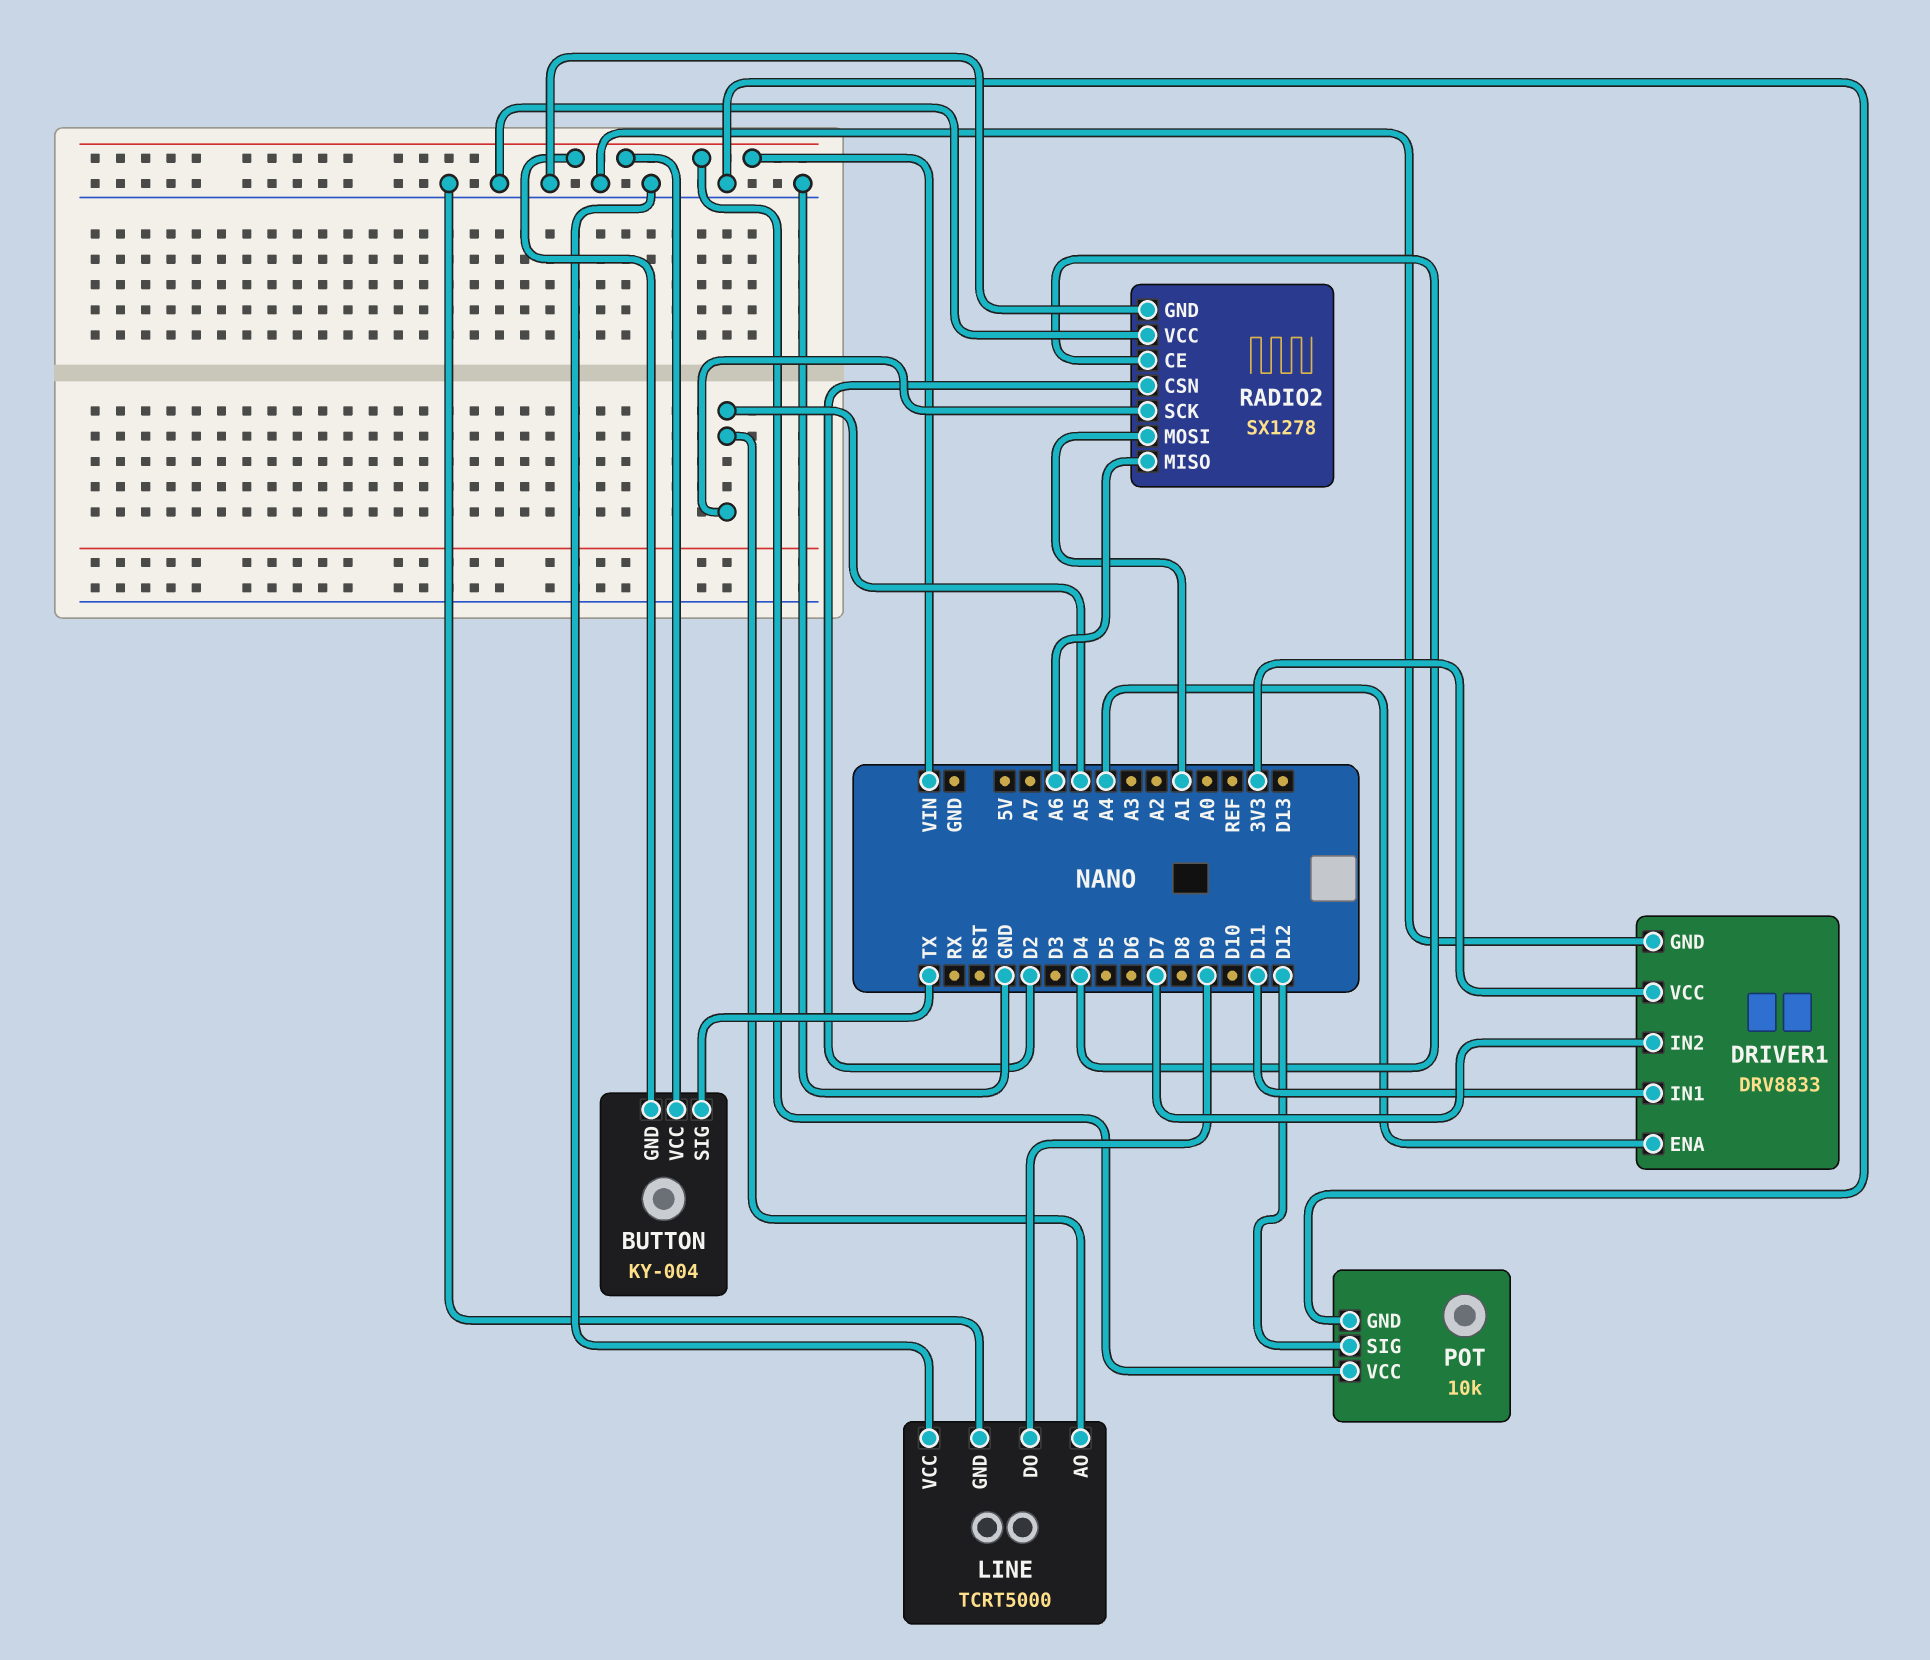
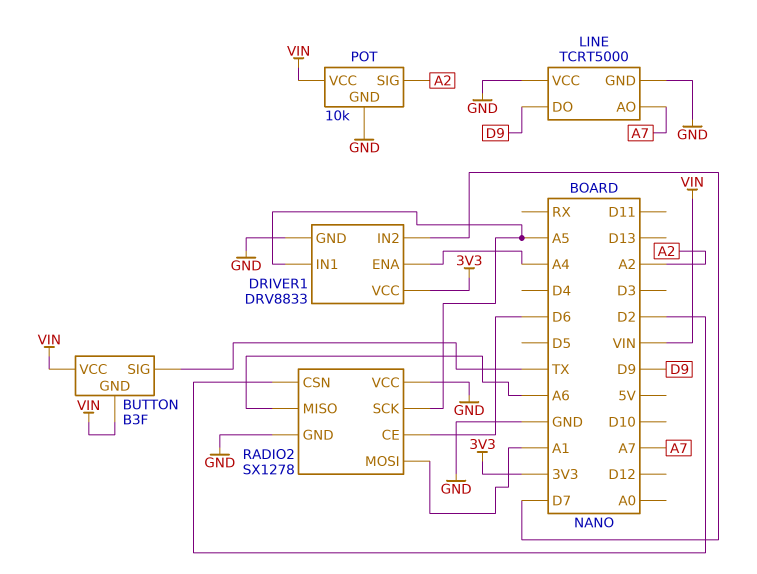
BUTTON: KY-004 -> B3F
DRIVER1 pin IN1: D11 -> A5
LINE pin AO: A5 -> A7
POT pin SIG: D12 -> A2
RADIO2 pin CE: D4 -> D6

